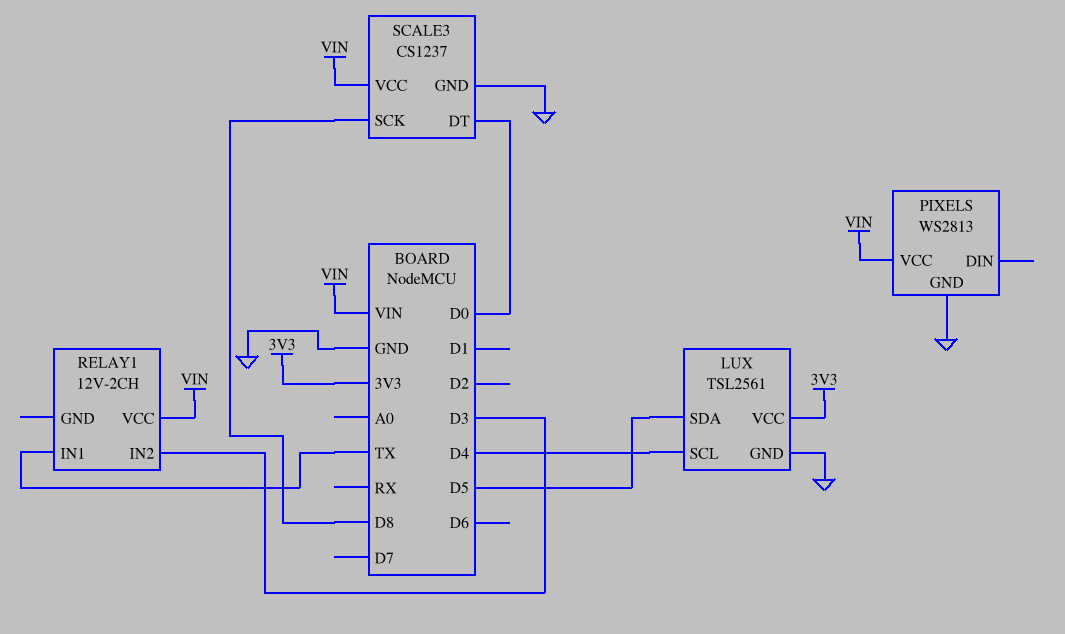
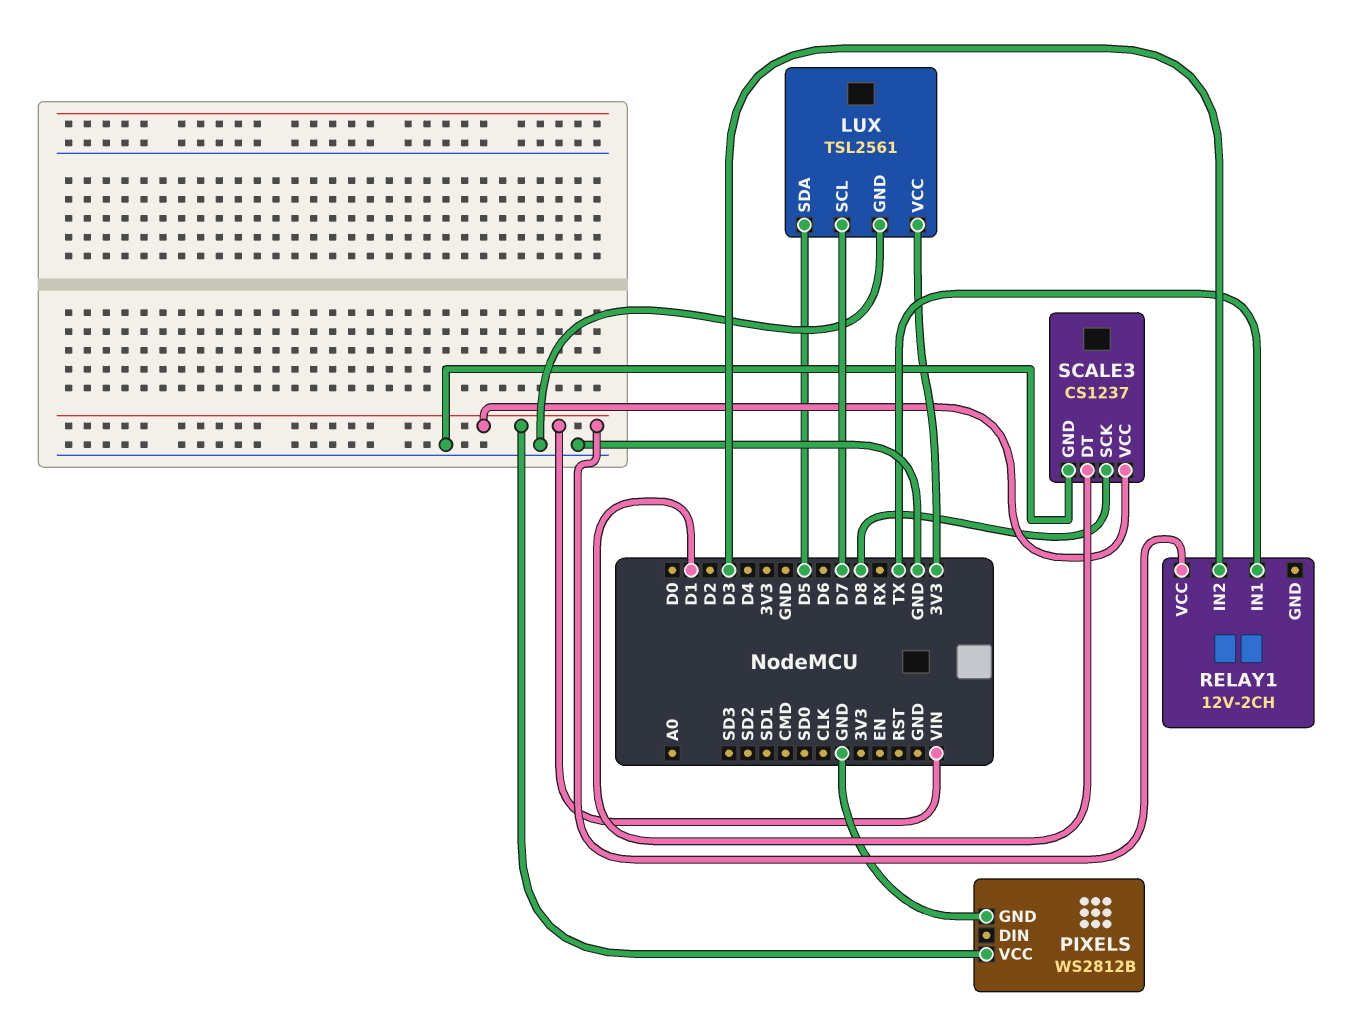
LUX pin SCL: D4 -> D7
PIXELS: WS2813 -> WS2812B
SCALE3 pin DT: D0 -> D1

